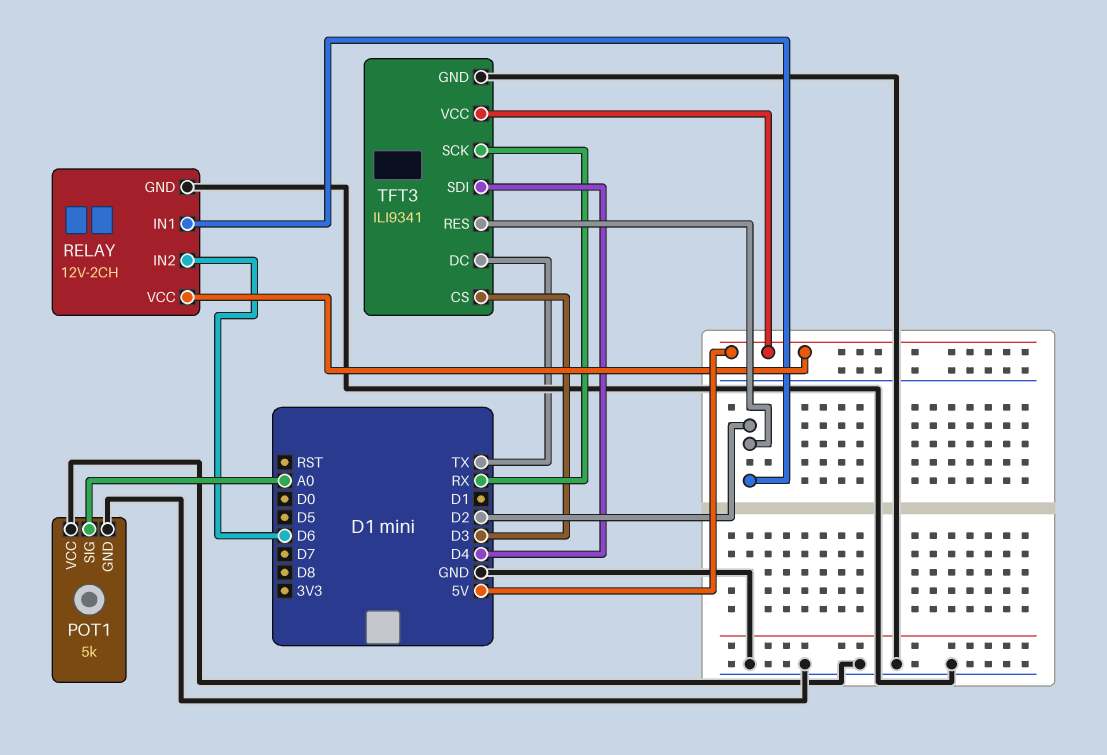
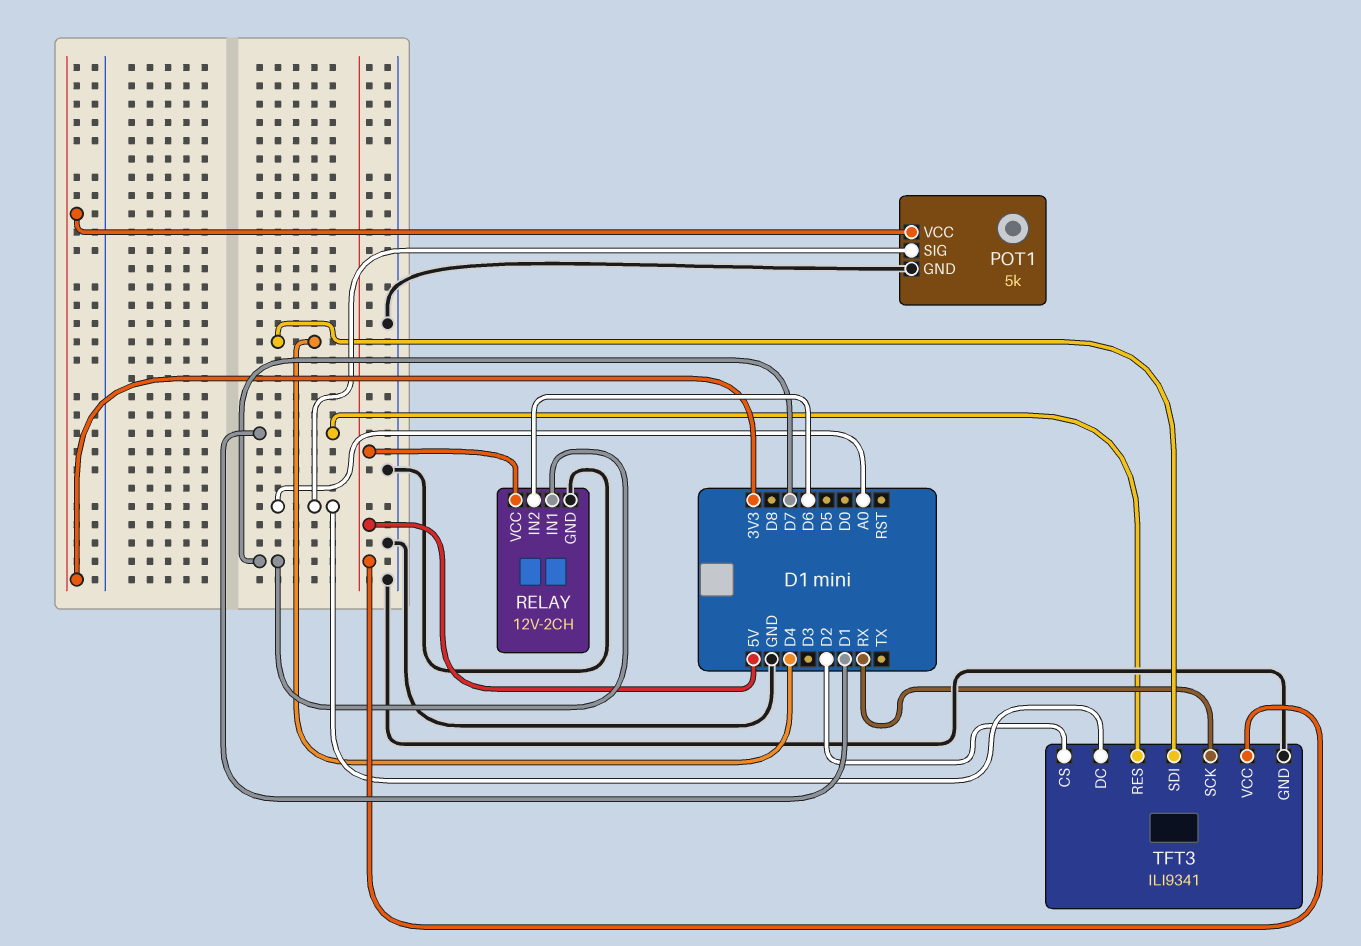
POT1 pin VCC: GND -> 3V3
RELAY pin IN1: D2 -> D7
TFT3 pin CS: D3 -> D2
TFT3 pin DC: TX -> A0
TFT3 pin RES: D2 -> D1

